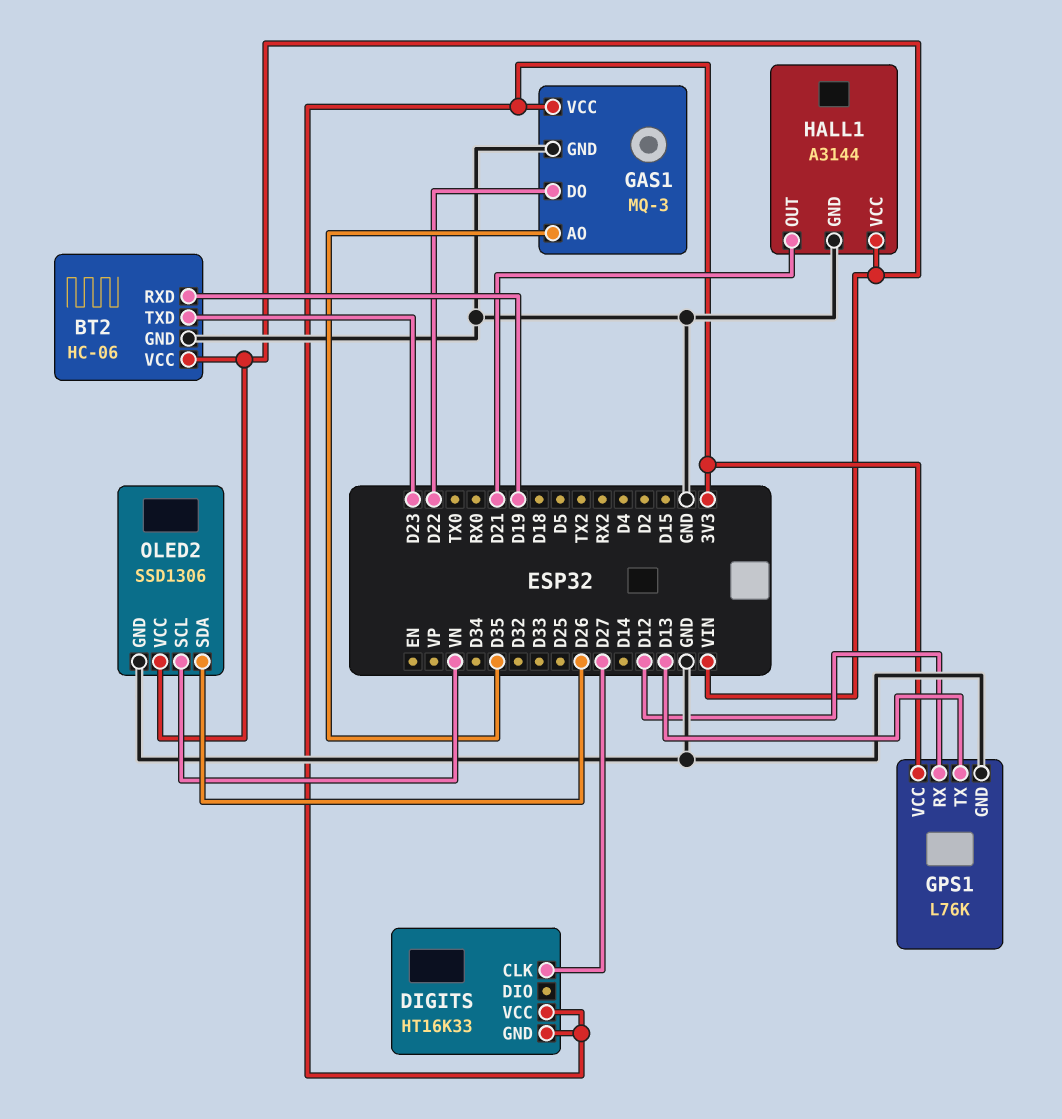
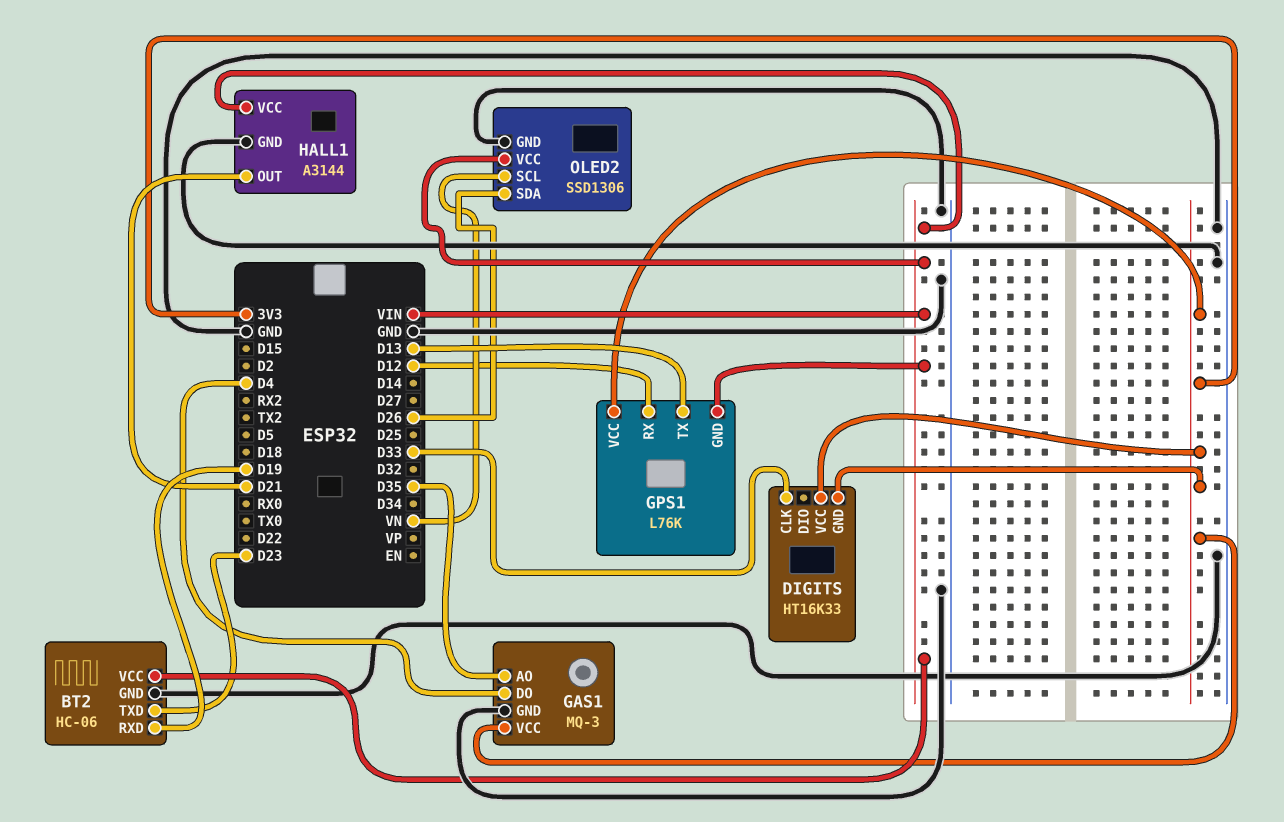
DIGITS pin CLK: D27 -> D33
GAS1 pin DO: D22 -> D4
GPS1 pin GND: GND -> VIN

